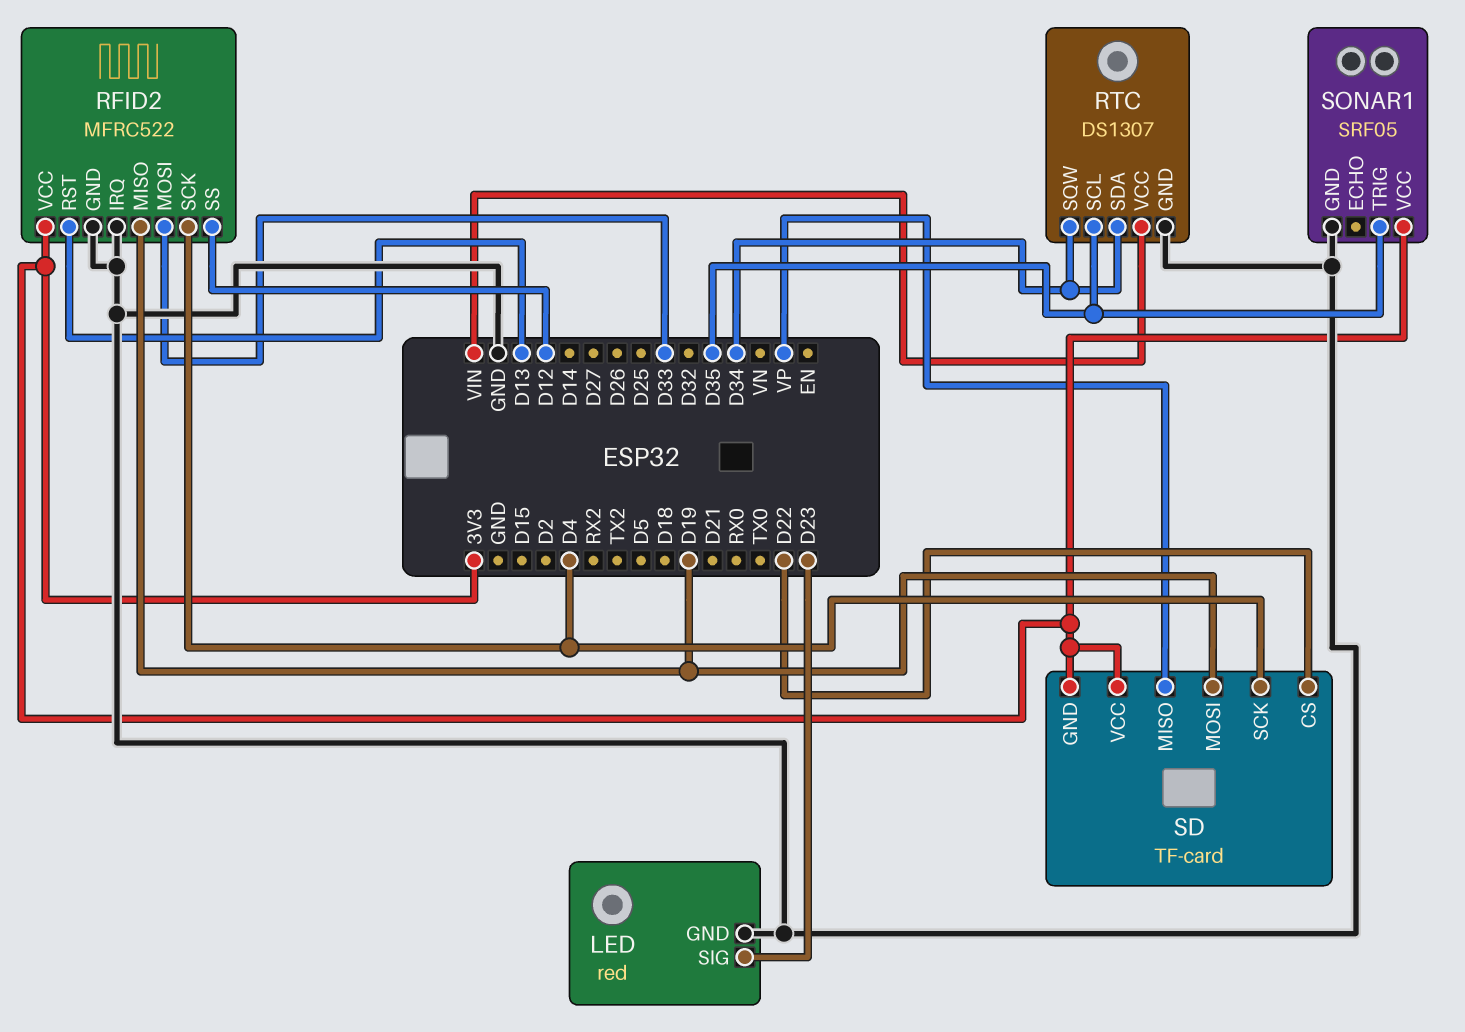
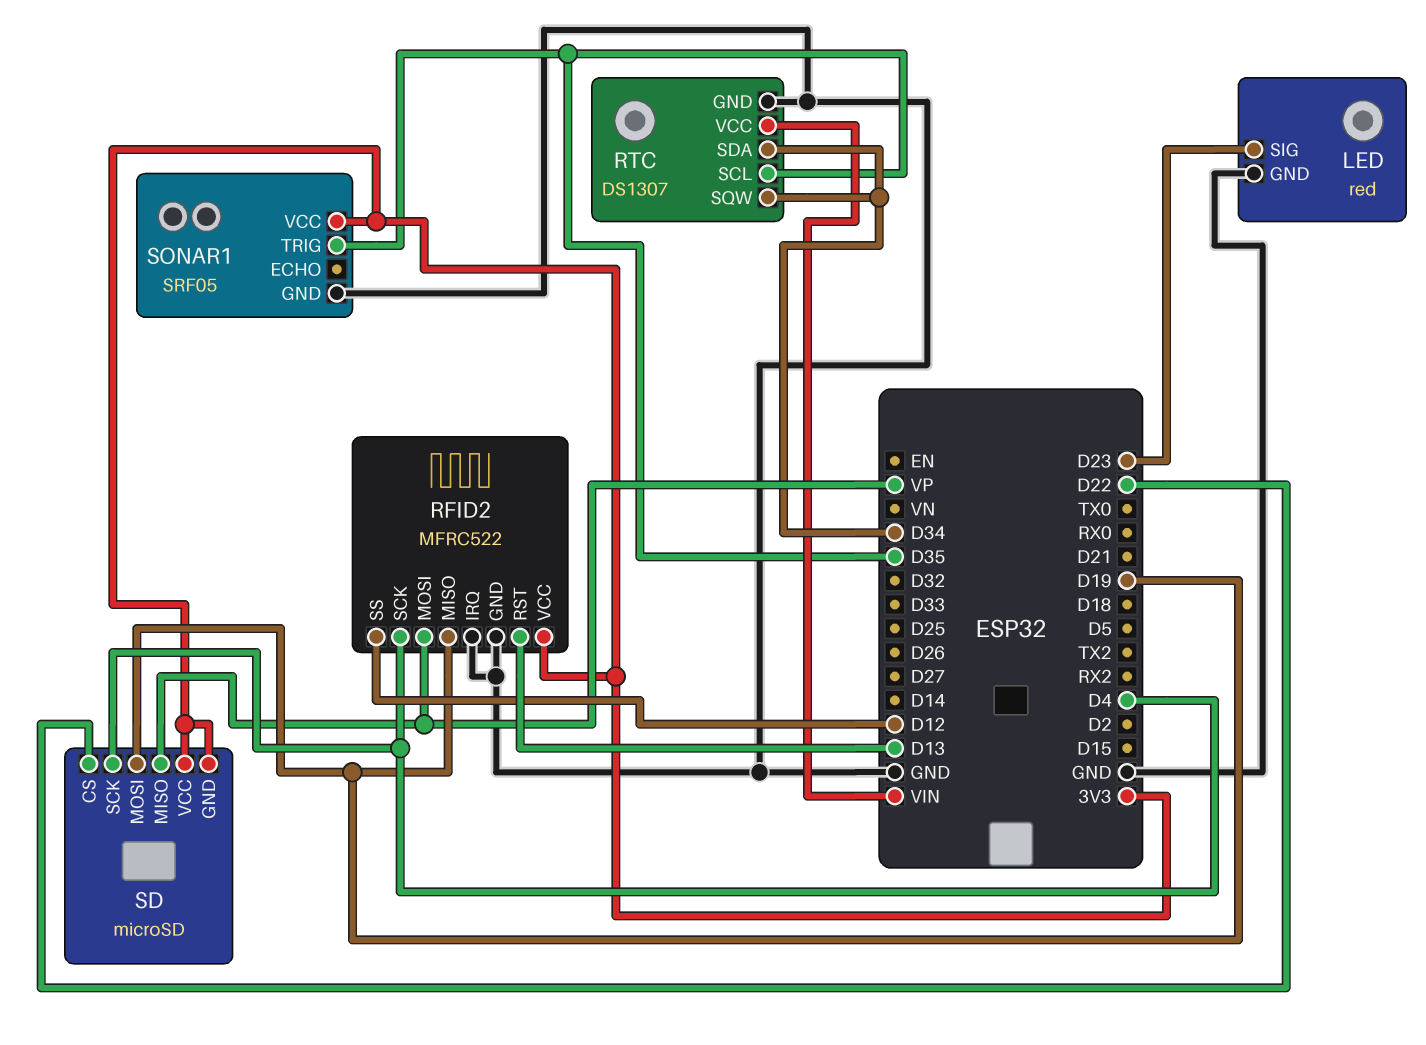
RFID2 pin MOSI: D33 -> VP
SD: TF-card -> microSD

